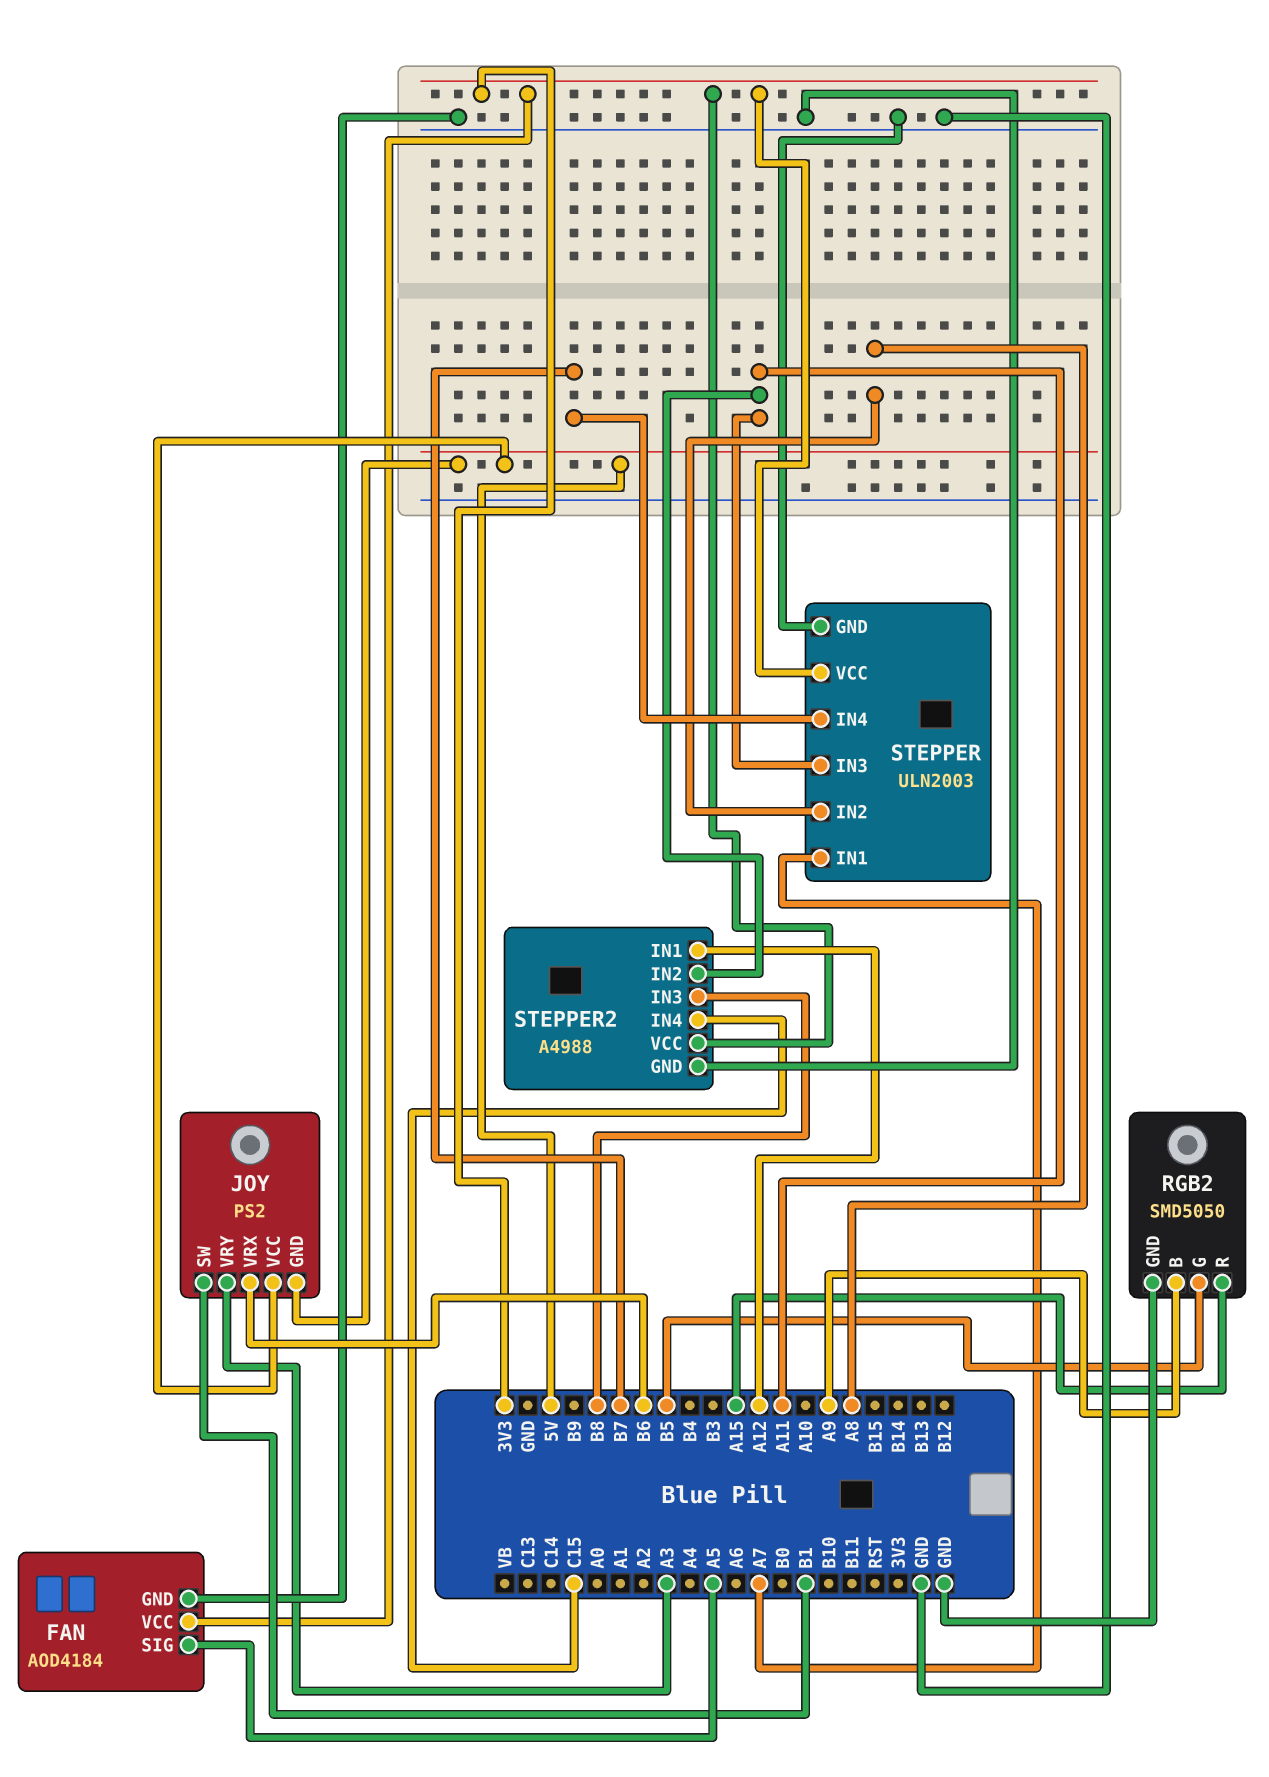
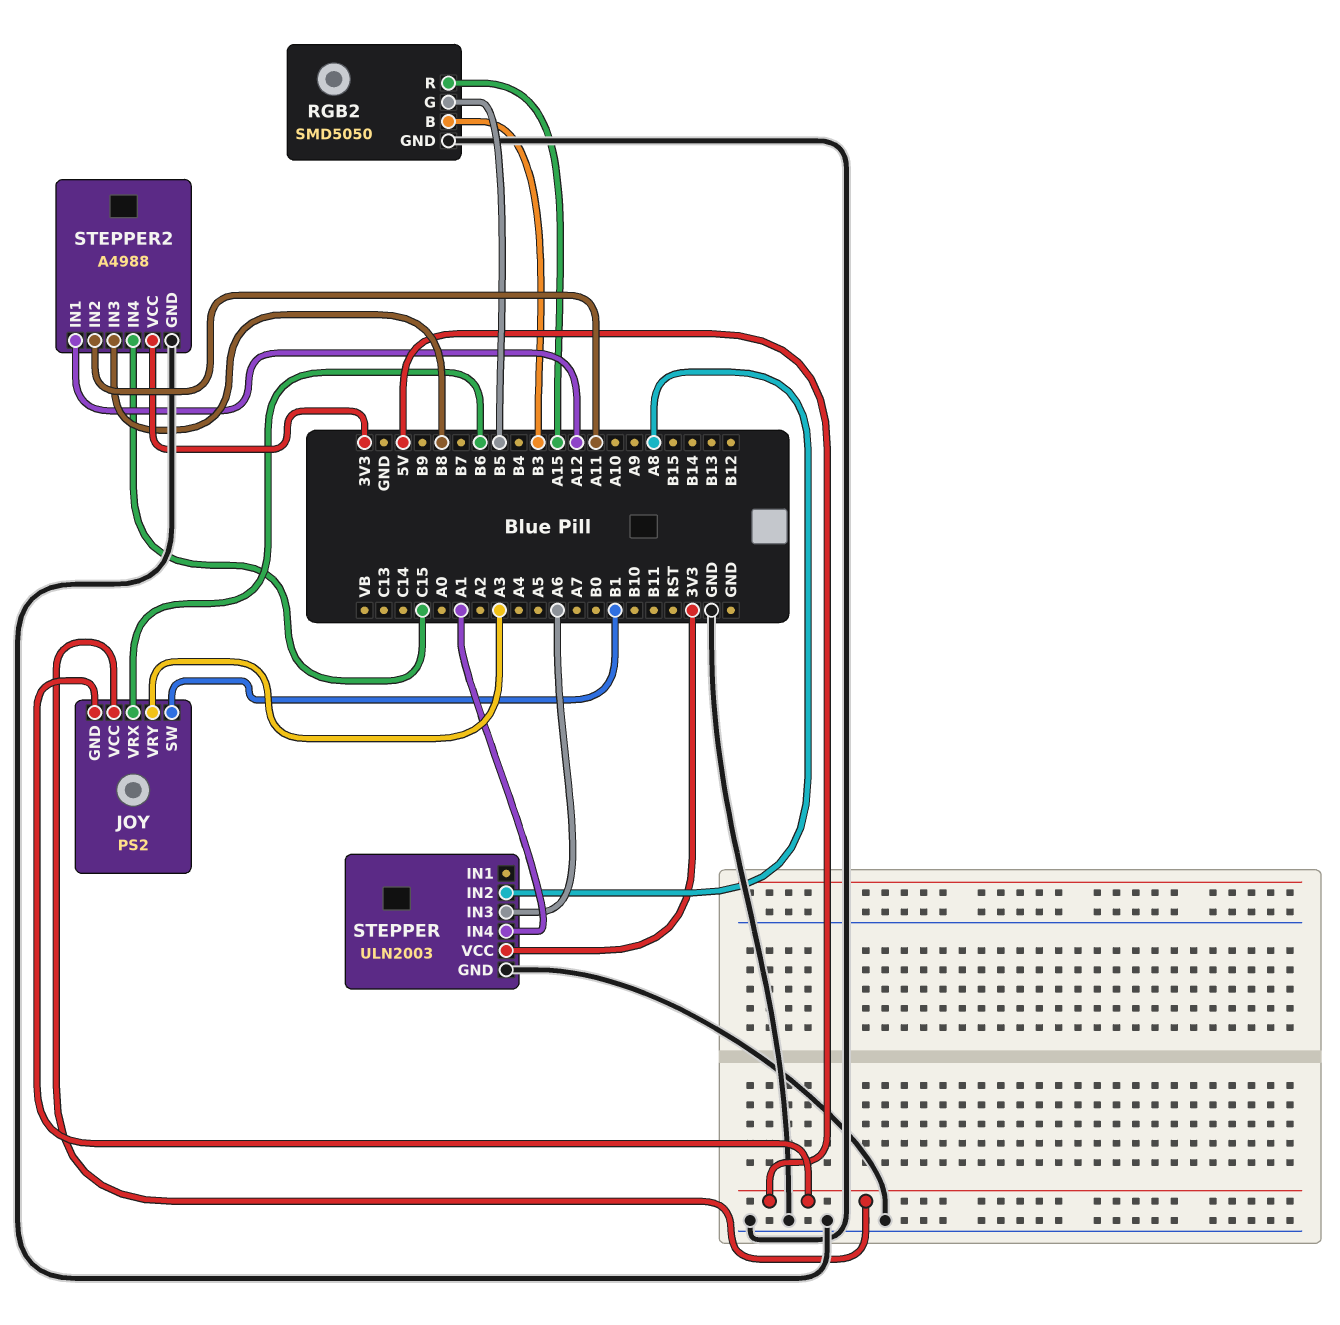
FAN: AOD4184 -> none
FAN pin GND: GND -> none
FAN pin SIG: A5 -> none
FAN pin VCC: 3V3 -> none
RGB2 pin B: A9 -> B3
STEPPER pin IN1: A7 -> none
STEPPER pin IN3: A11 -> A6
STEPPER pin IN4: B7 -> A1

